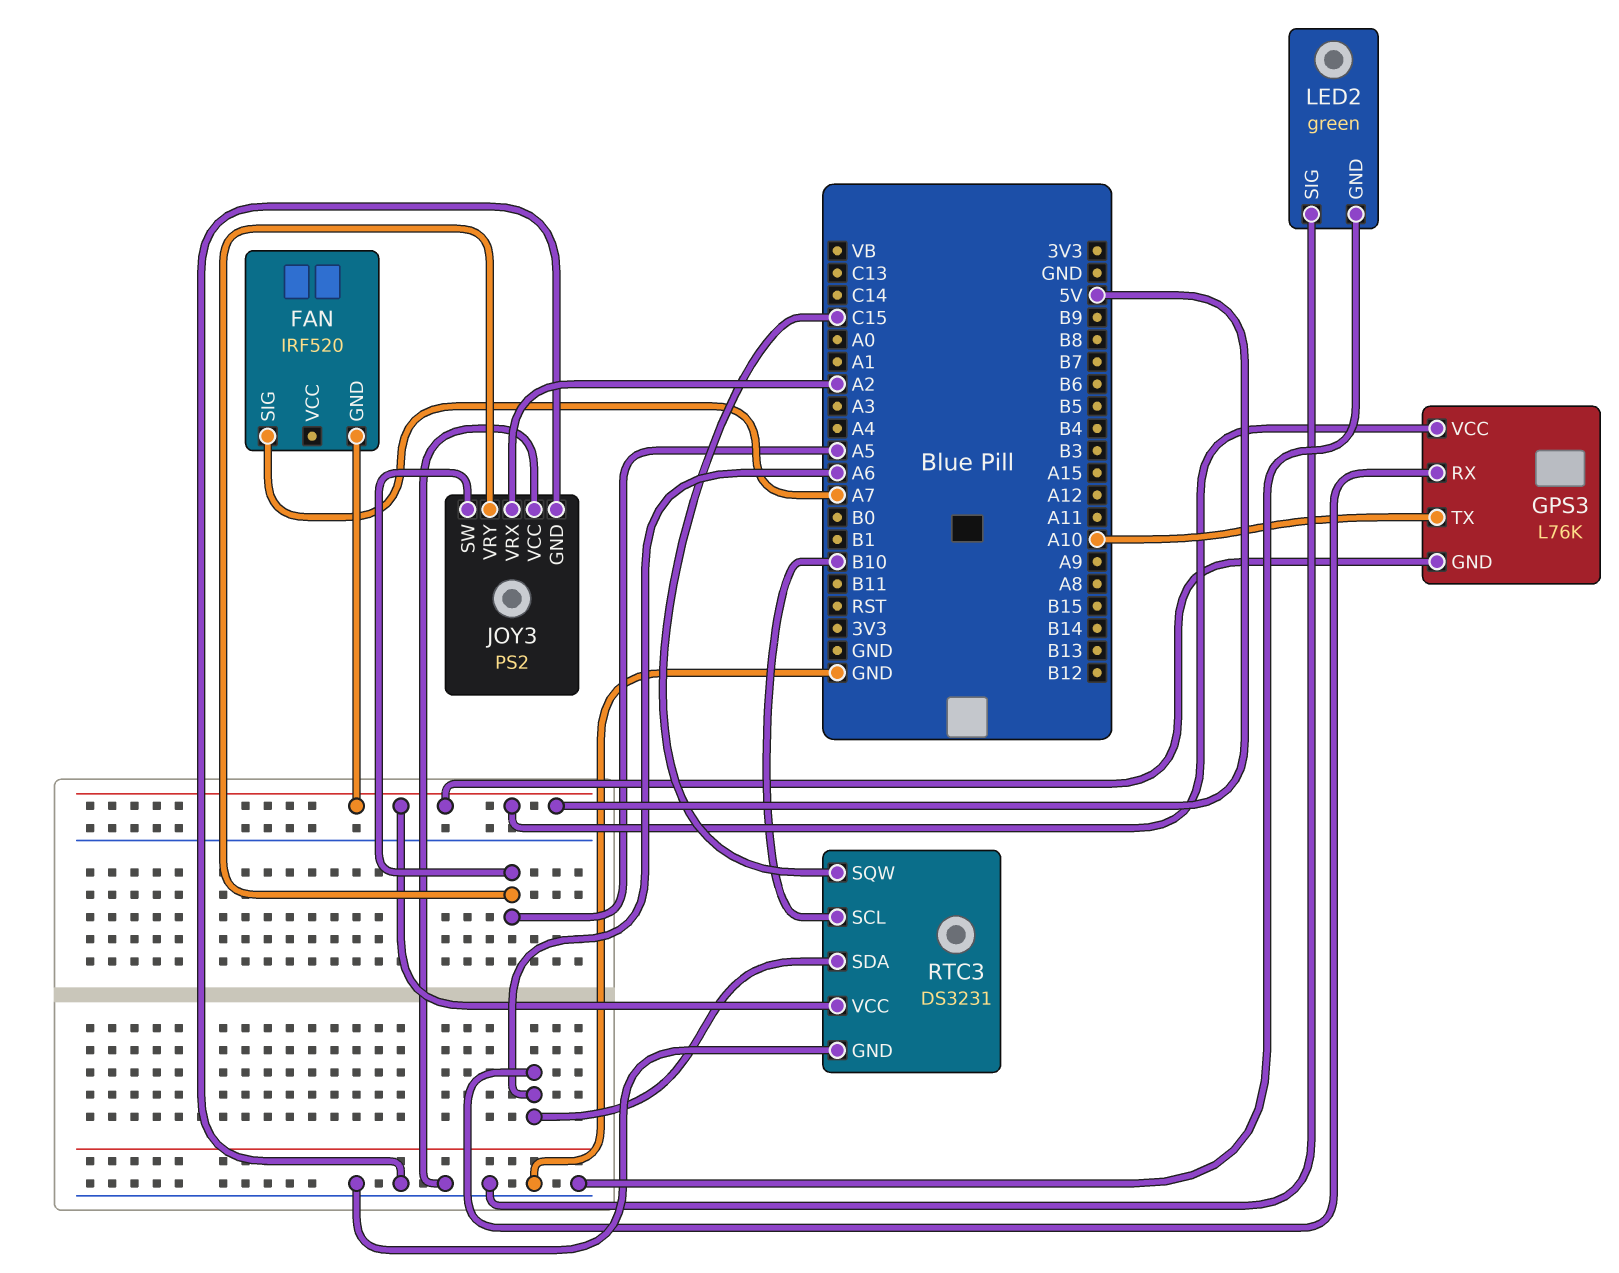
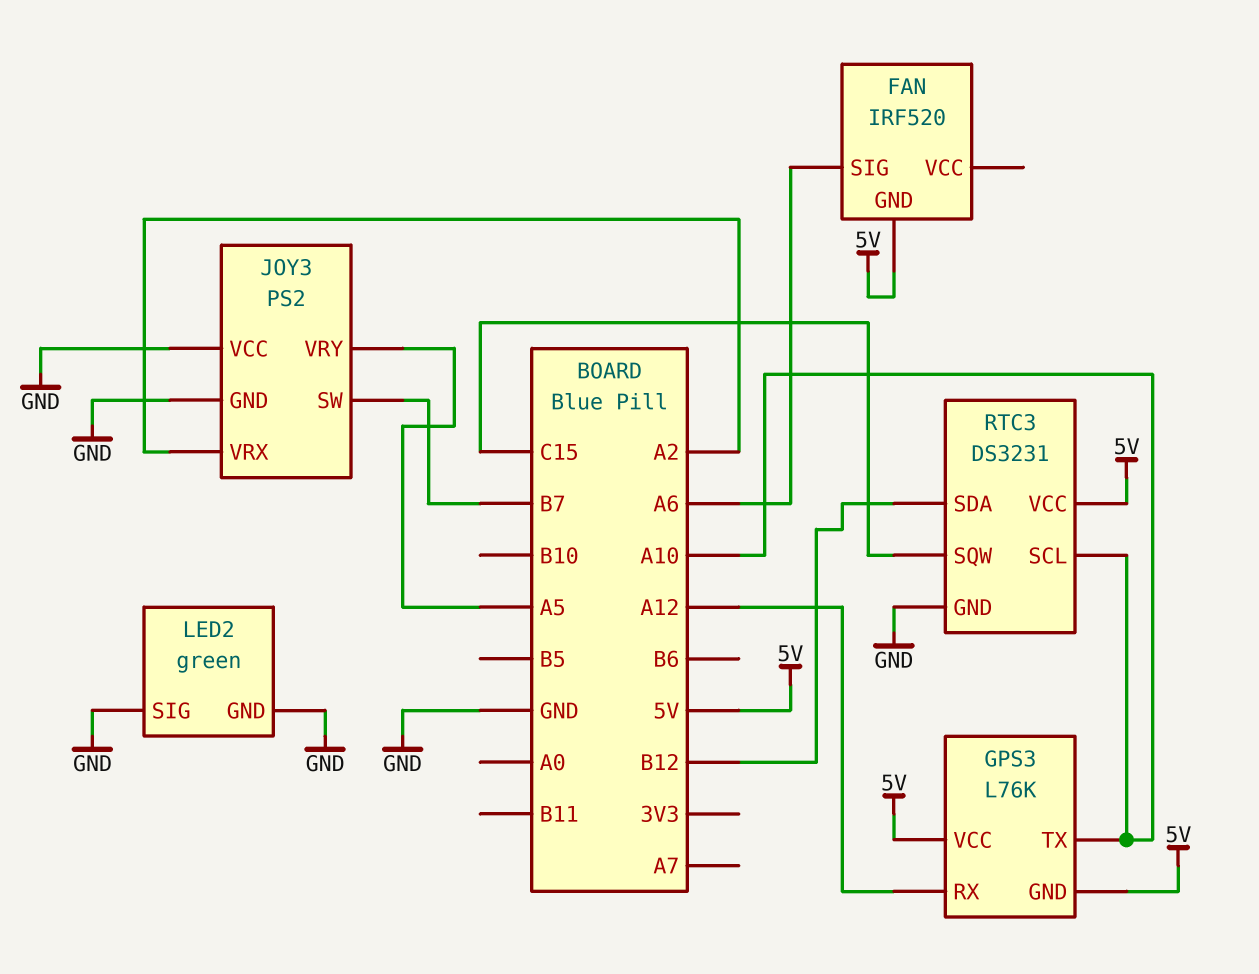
FAN pin SIG: A7 -> A6
GPS3 pin RX: A6 -> A12
JOY3 pin SW: A5 -> B7
RTC3 pin SCL: B10 -> A10
RTC3 pin SDA: A6 -> B12

